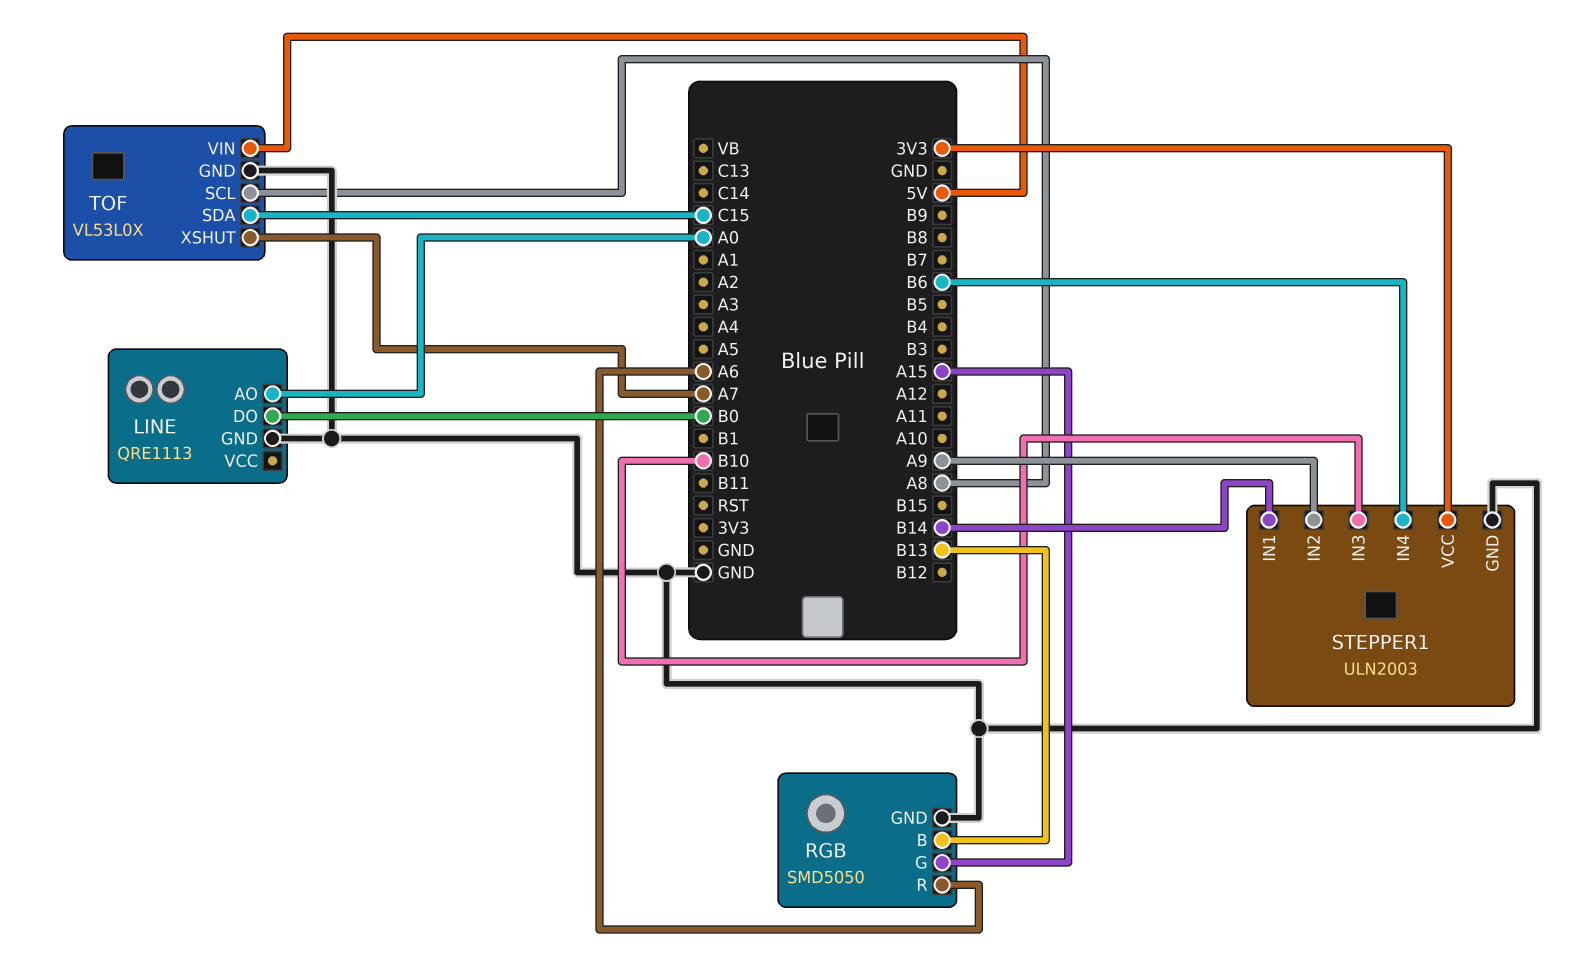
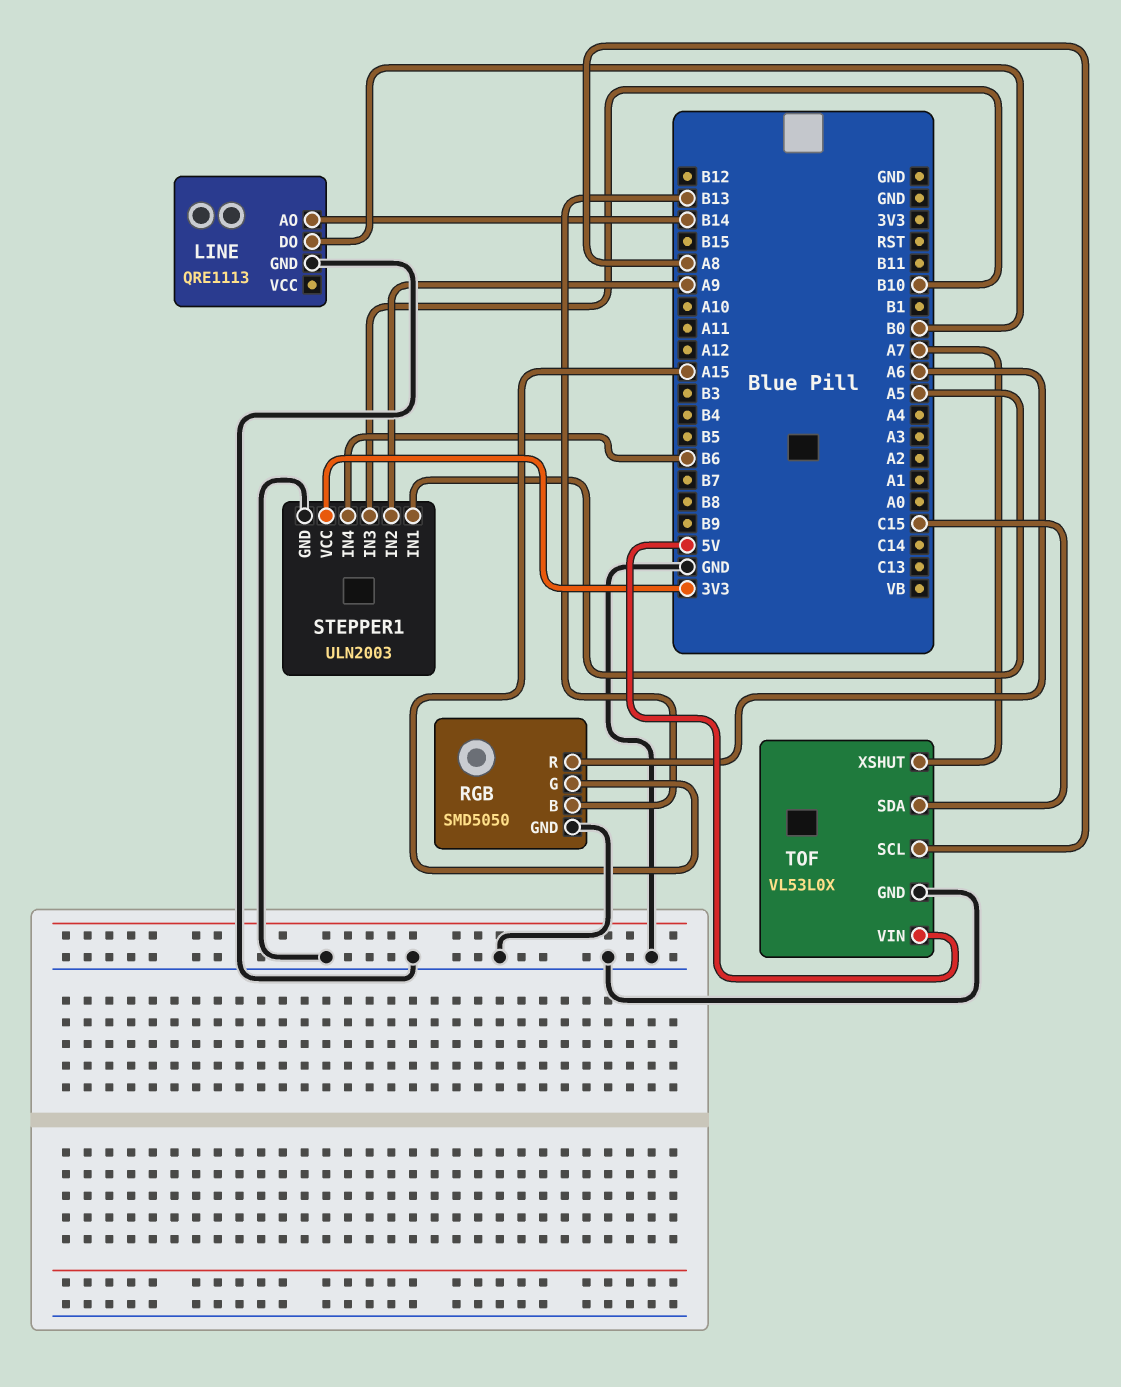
LINE pin AO: A0 -> B14
STEPPER1 pin IN1: B14 -> A5

